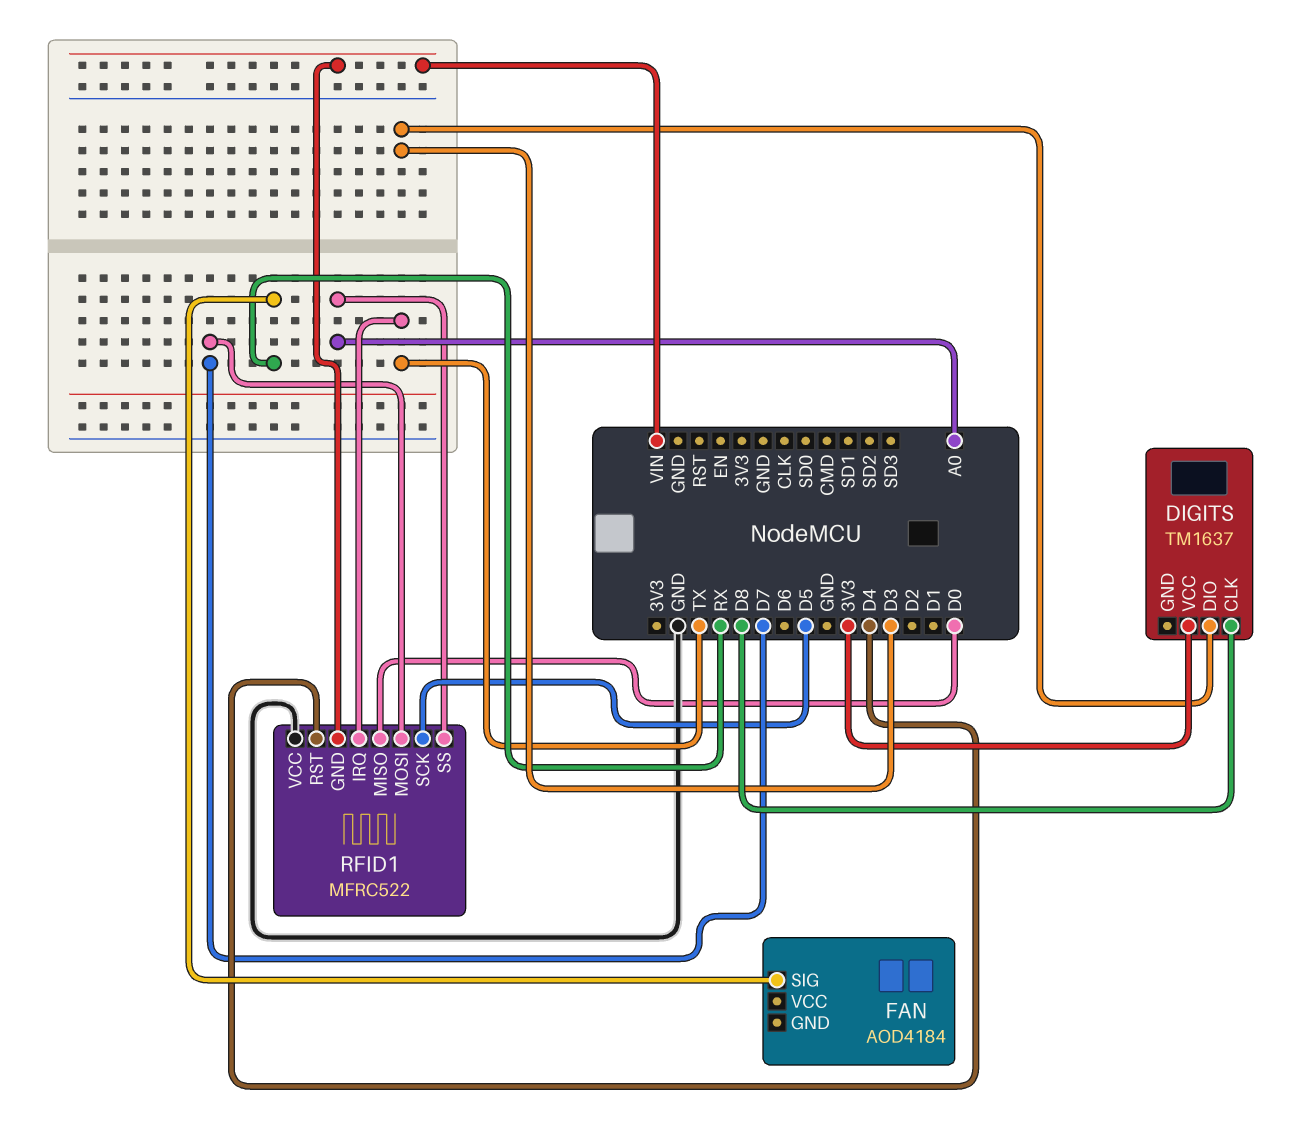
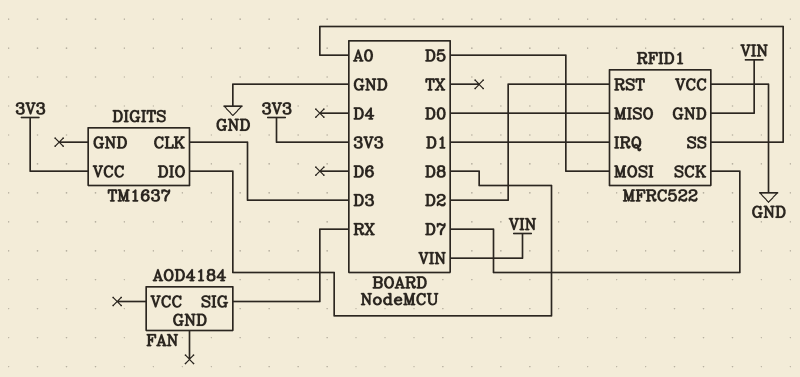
DIGITS pin CLK: D8 -> D3
DIGITS pin DIO: D3 -> D8
RFID1 pin IRQ: TX -> D1
RFID1 pin MOSI: D7 -> D5
RFID1 pin RST: D4 -> D2
RFID1 pin SCK: D5 -> D7

